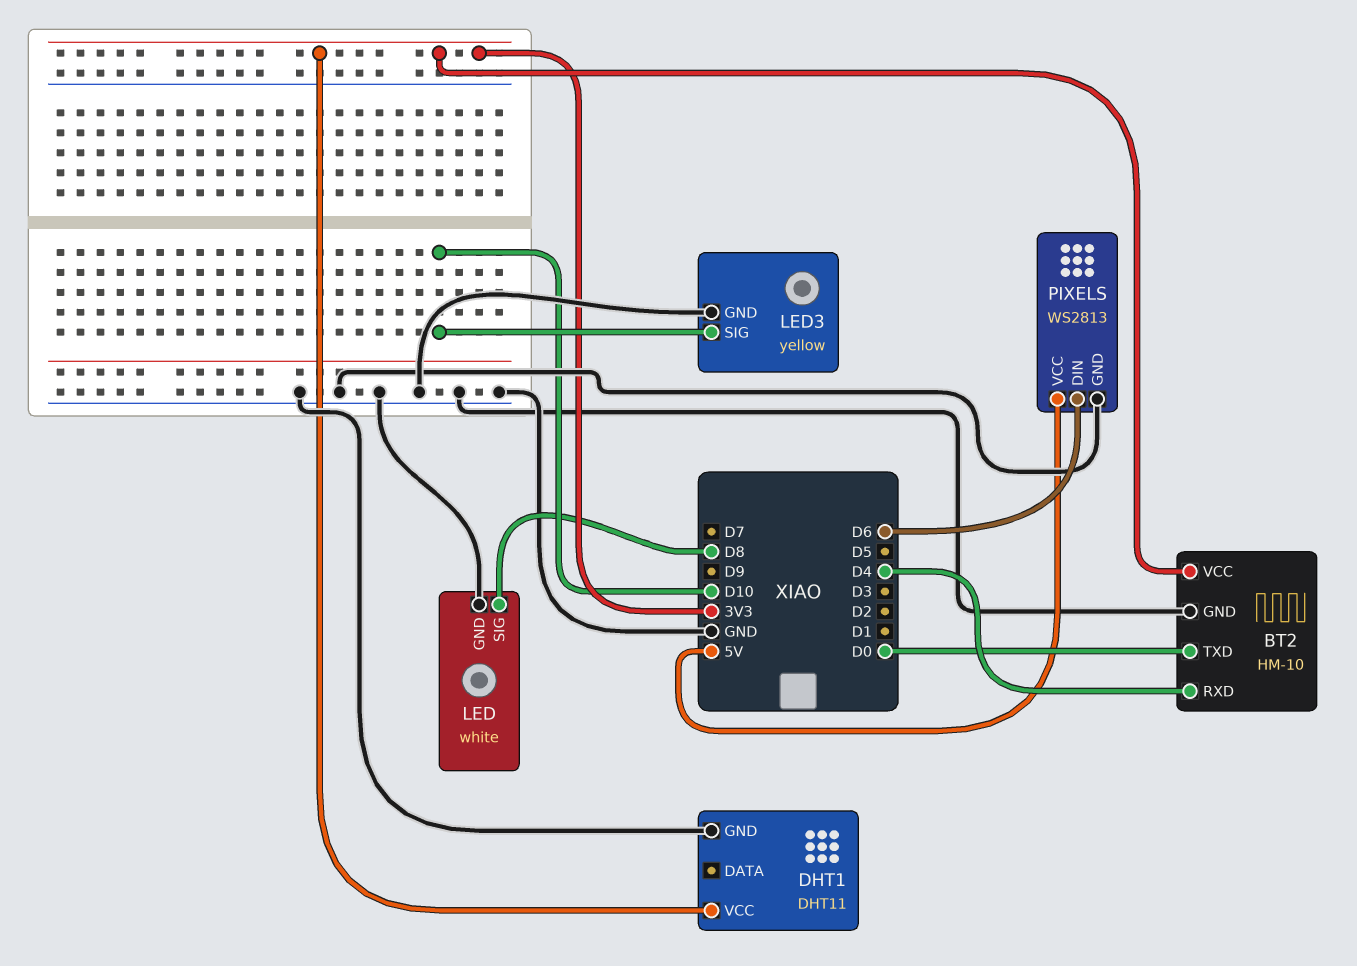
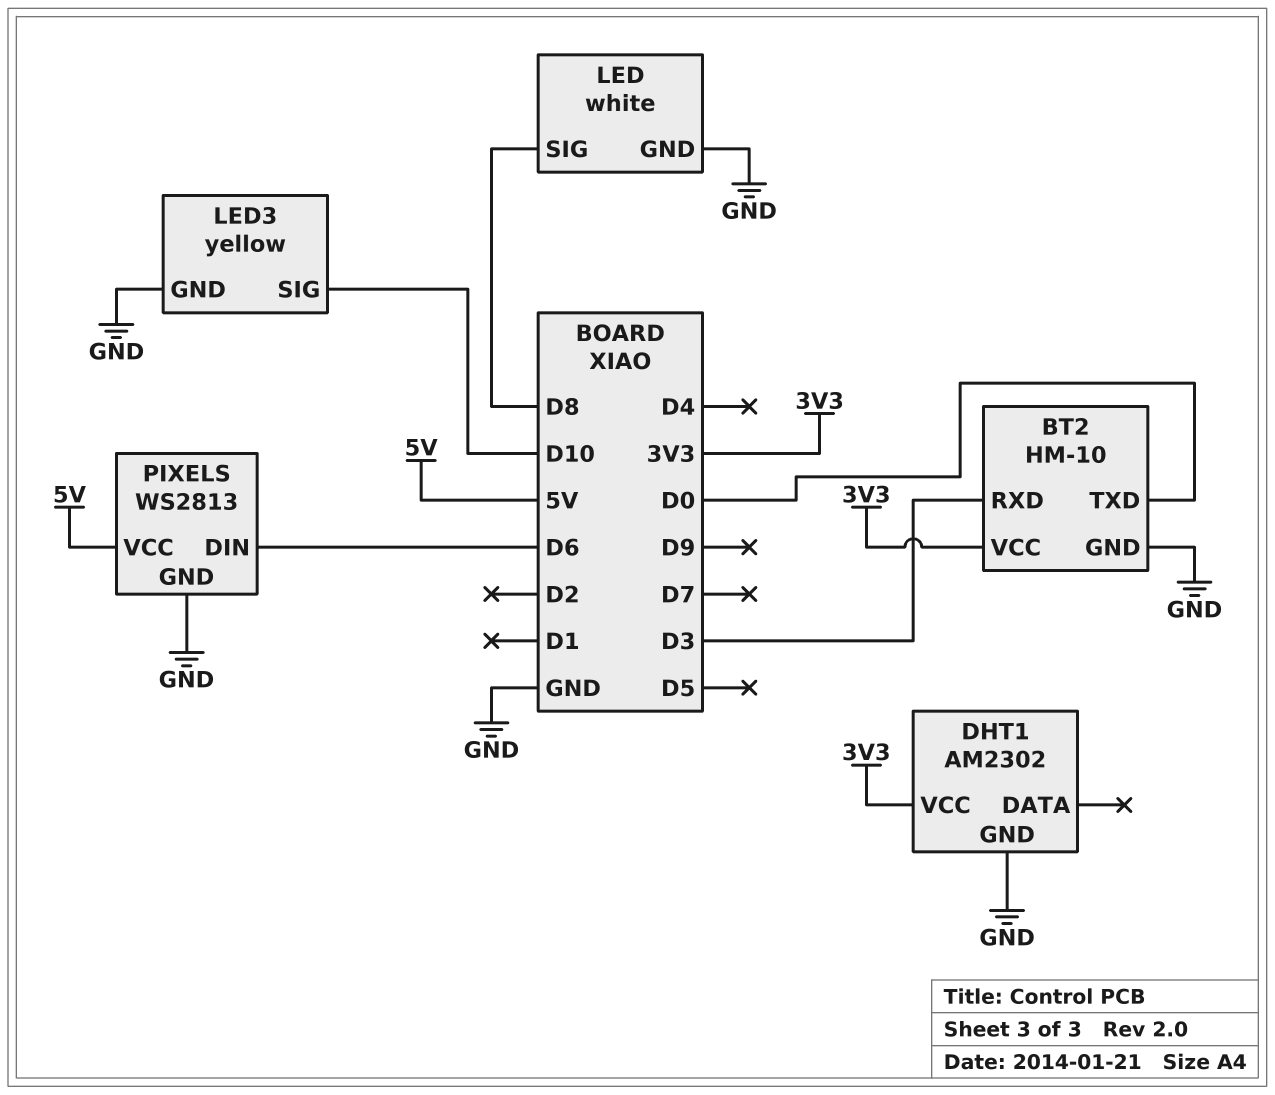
BT2 pin RXD: D4 -> D3
DHT1: DHT11 -> AM2302

